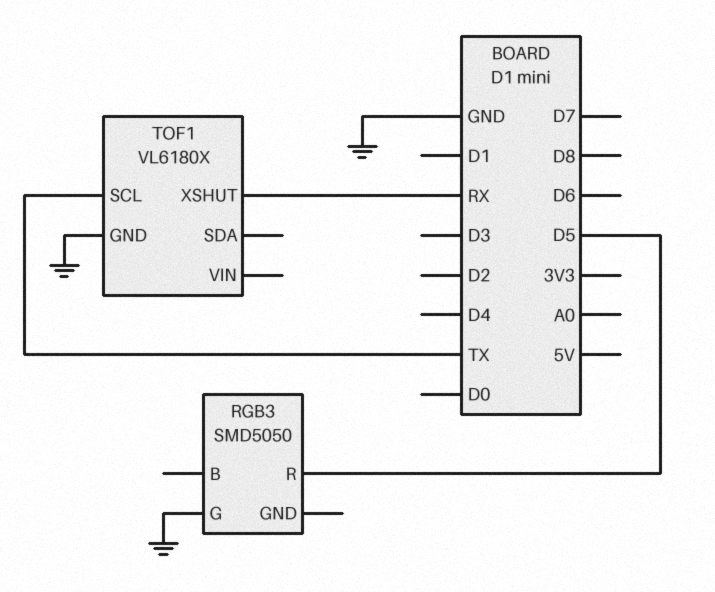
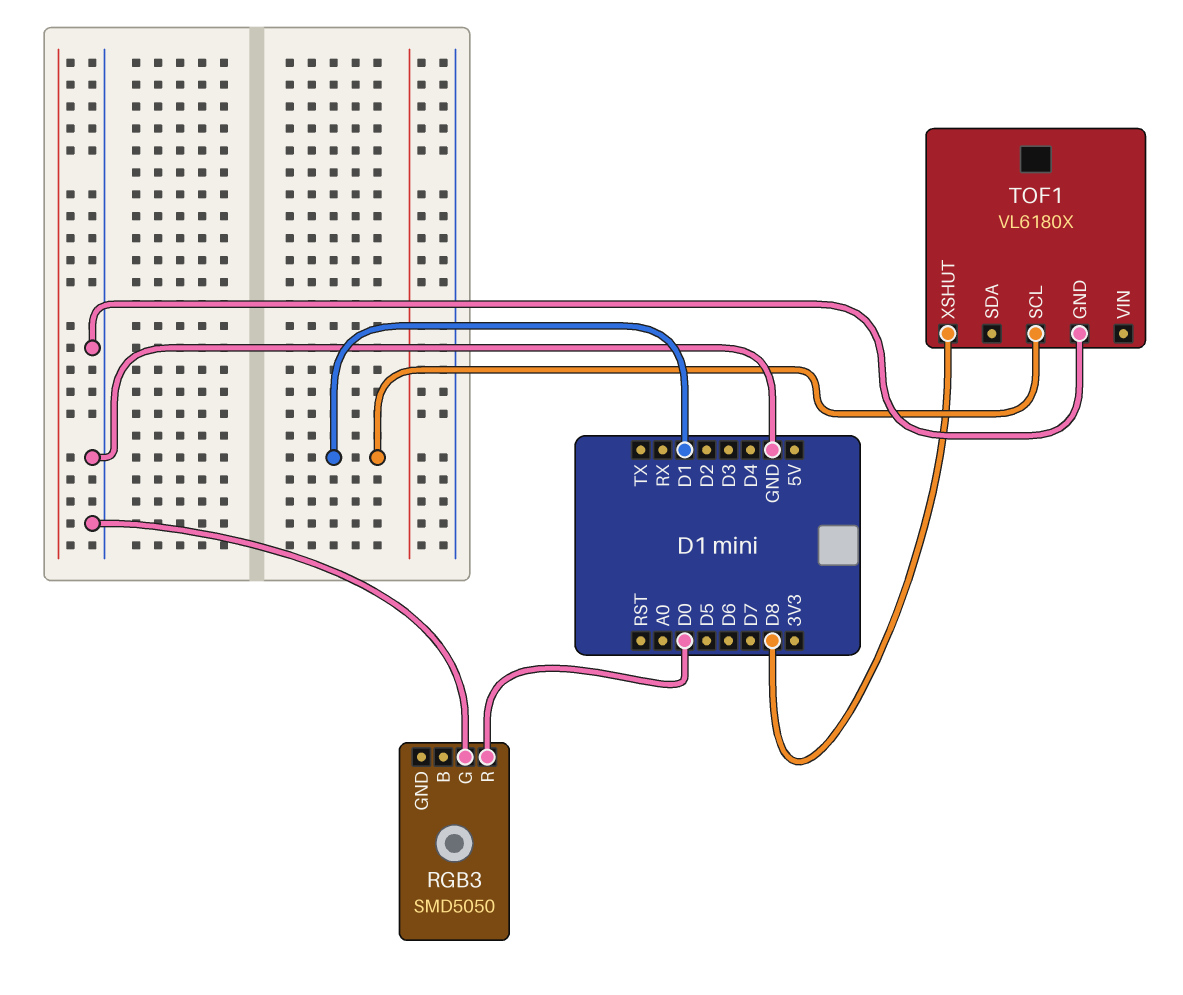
RGB3 pin R: D5 -> D0
TOF1 pin SCL: TX -> D1
TOF1 pin XSHUT: RX -> D8

